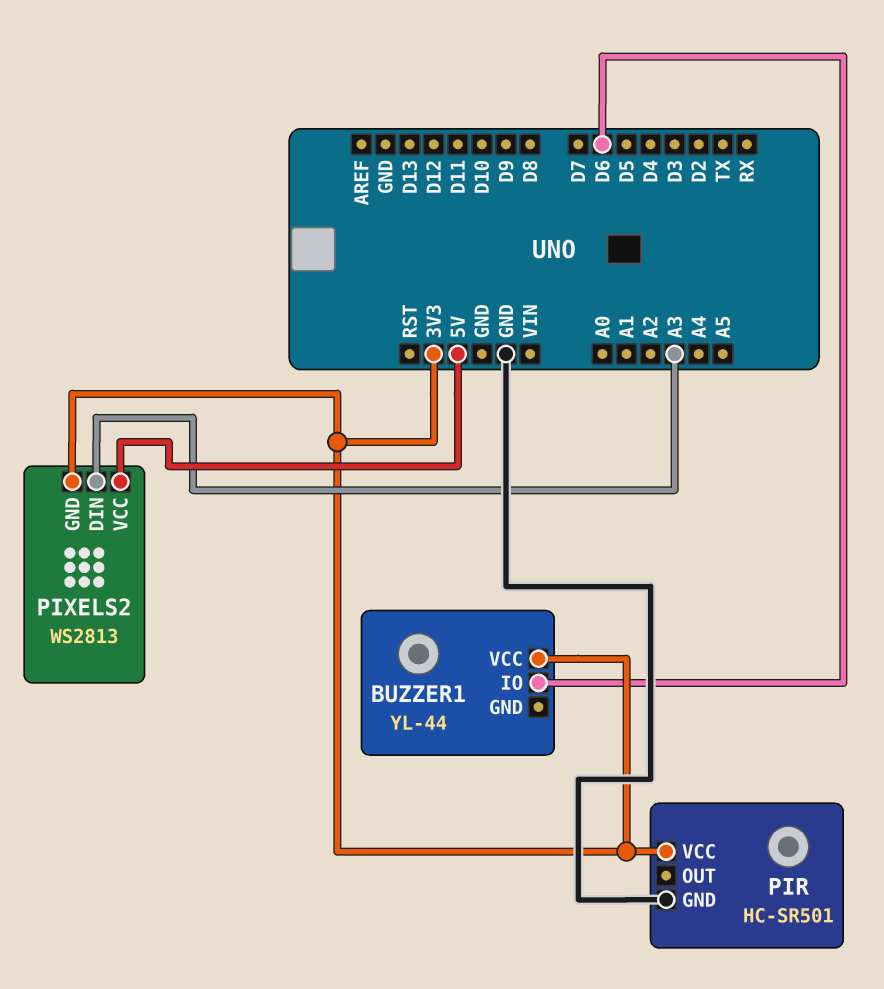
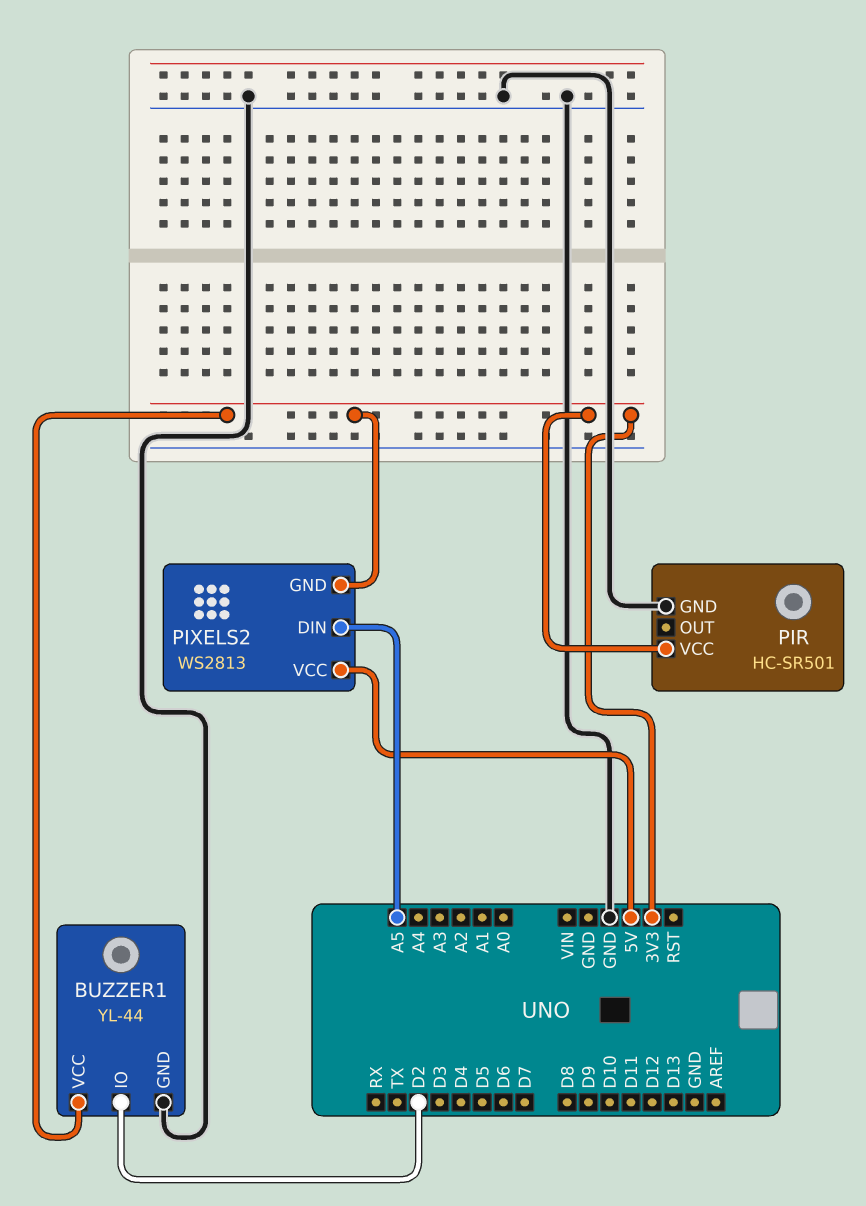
BUZZER1 pin GND: none -> GND
BUZZER1 pin IO: D6 -> D2
PIXELS2 pin DIN: A3 -> A5

